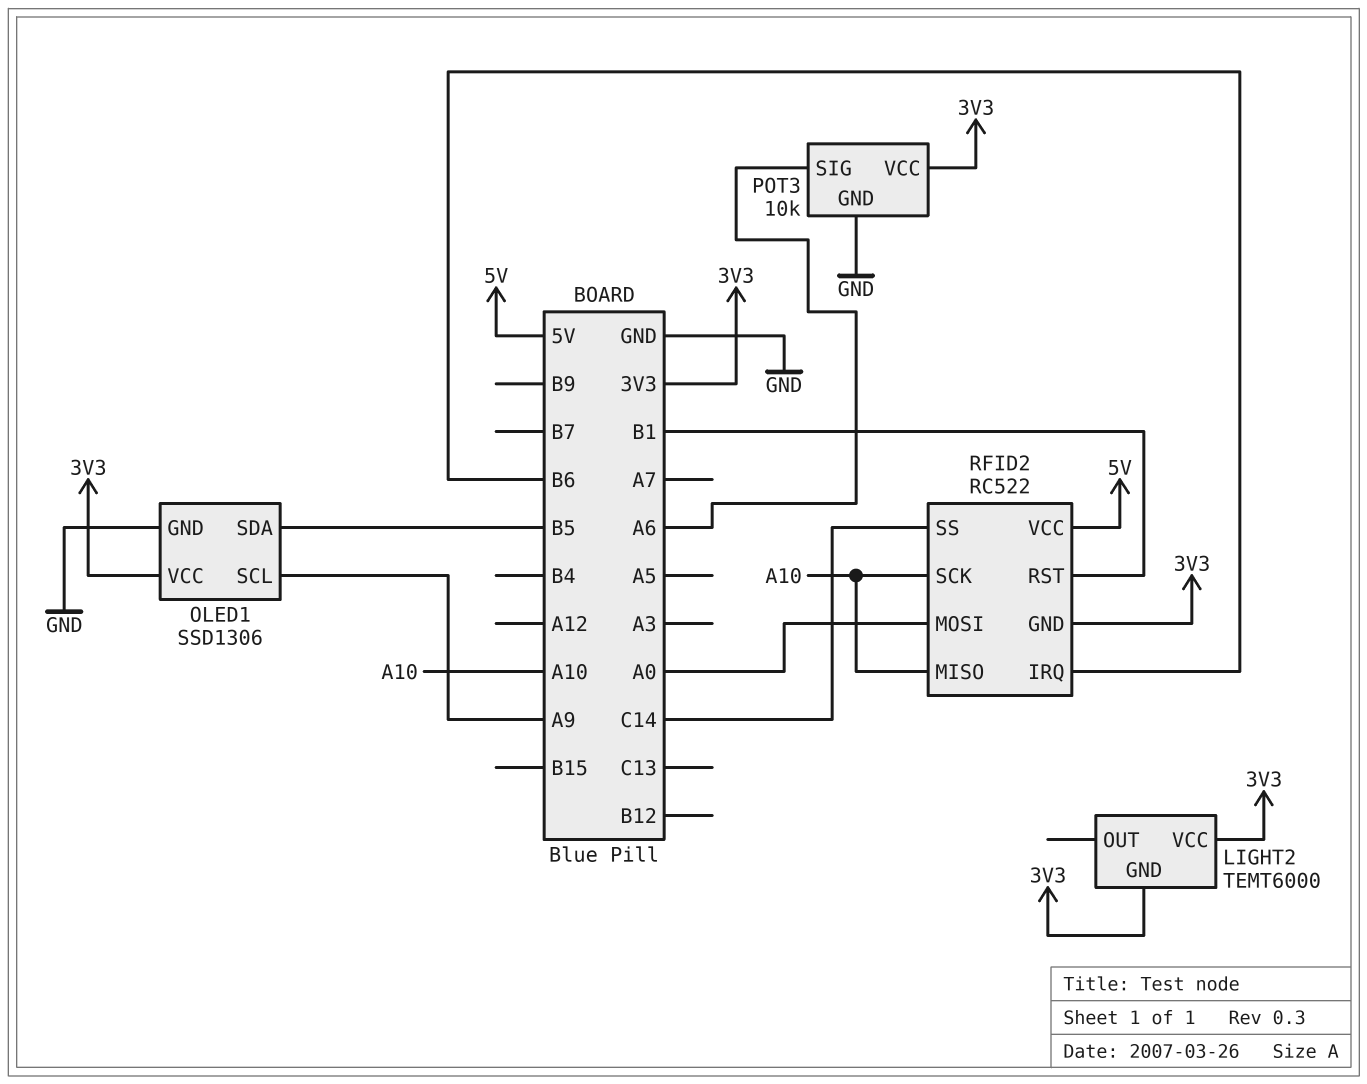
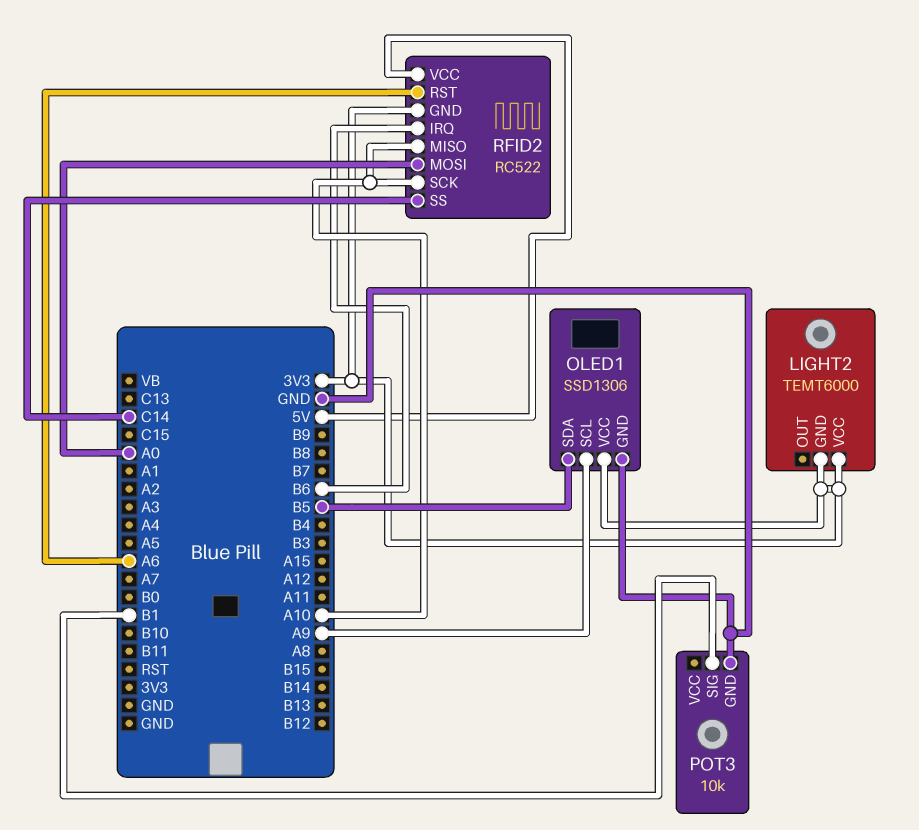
POT3 pin SIG: A6 -> B1
POT3 pin VCC: 3V3 -> none
RFID2 pin RST: B1 -> A6

